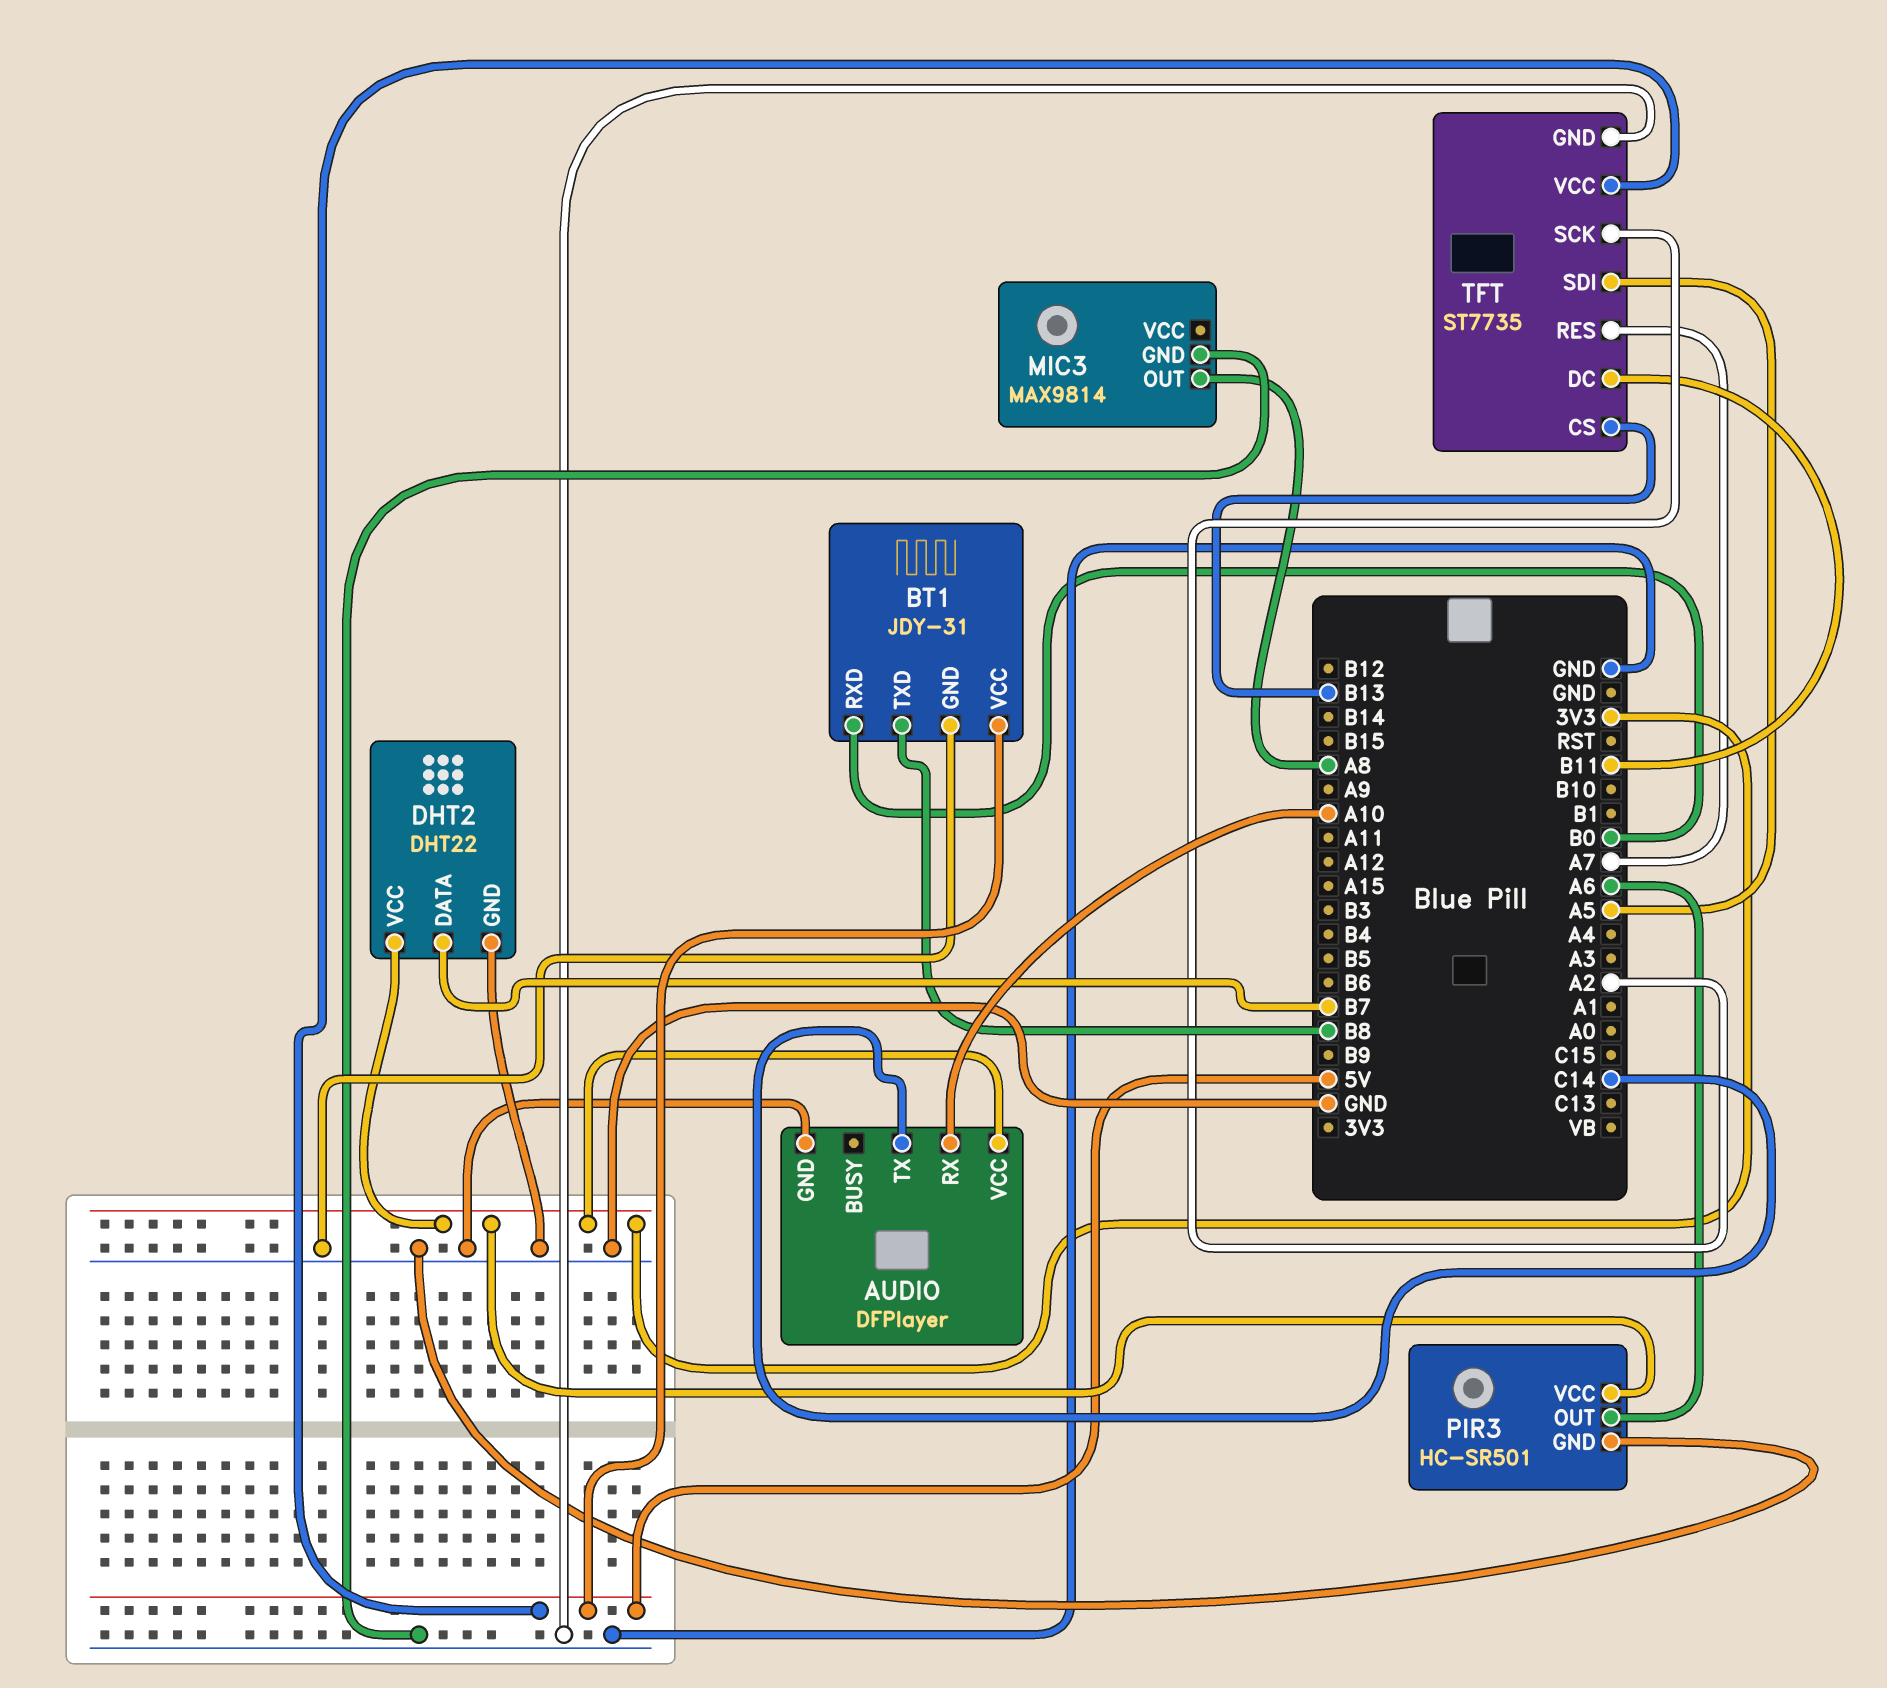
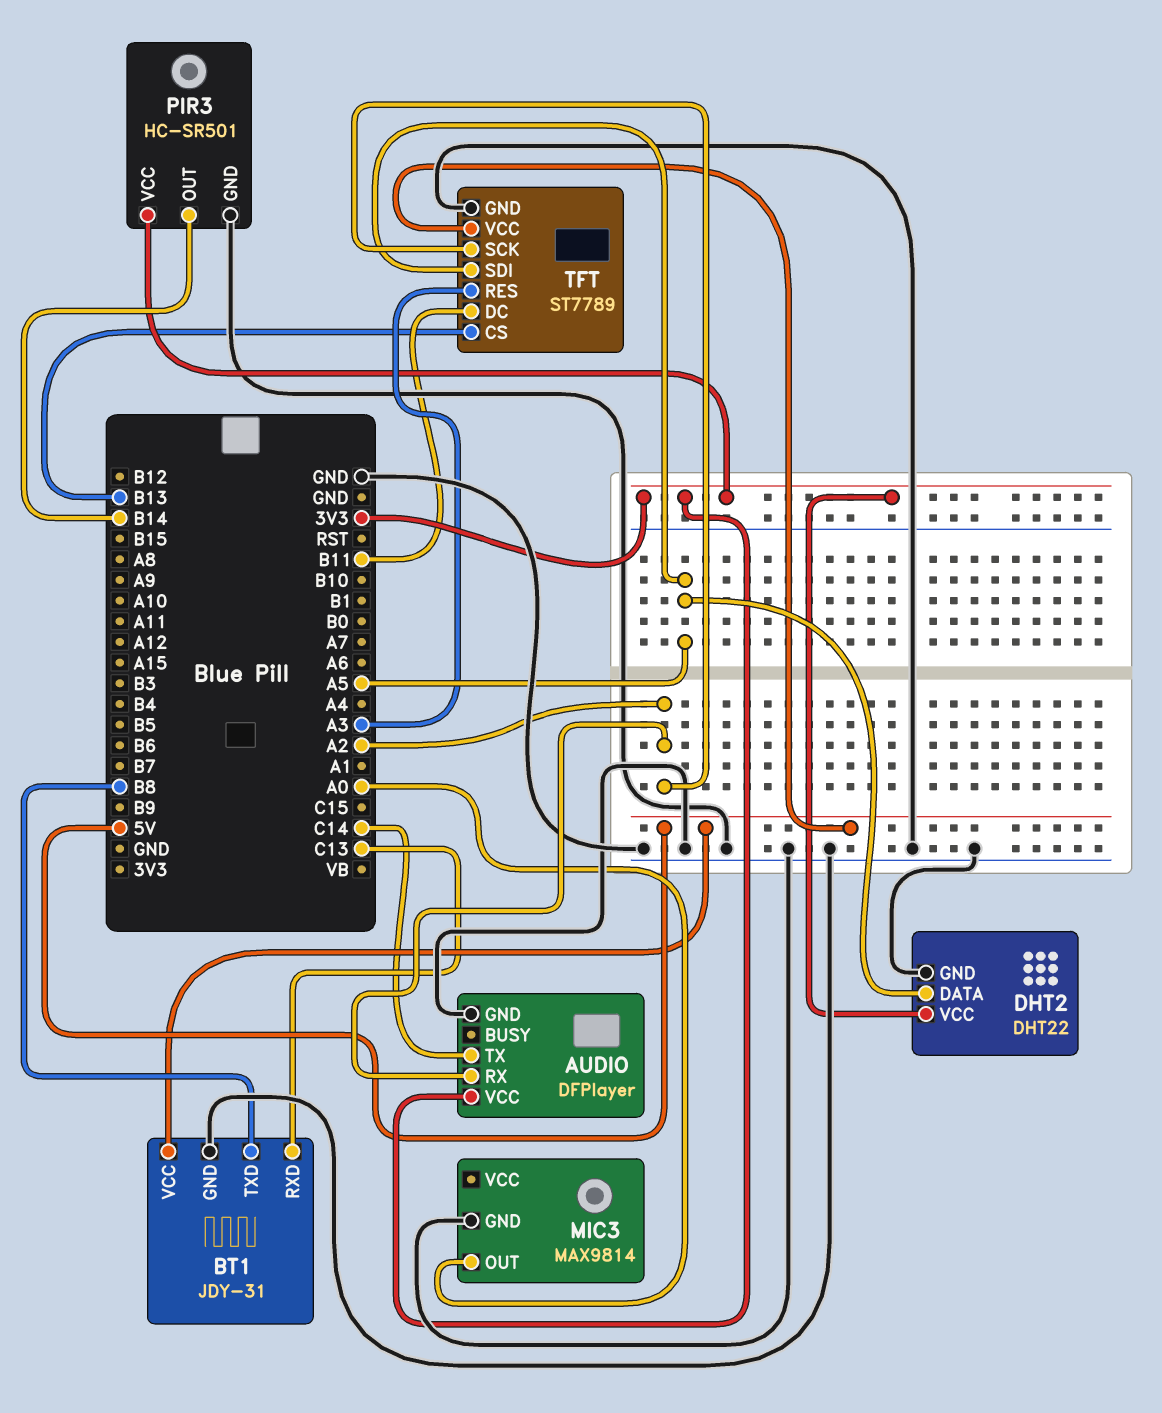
AUDIO pin RX: A10 -> A2
BT1 pin RXD: B0 -> C13
DHT2 pin DATA: B7 -> A5
MIC3 pin OUT: A8 -> A0
PIR3 pin OUT: A6 -> B14
TFT: ST7735 -> ST7789
TFT pin RES: A7 -> A3

